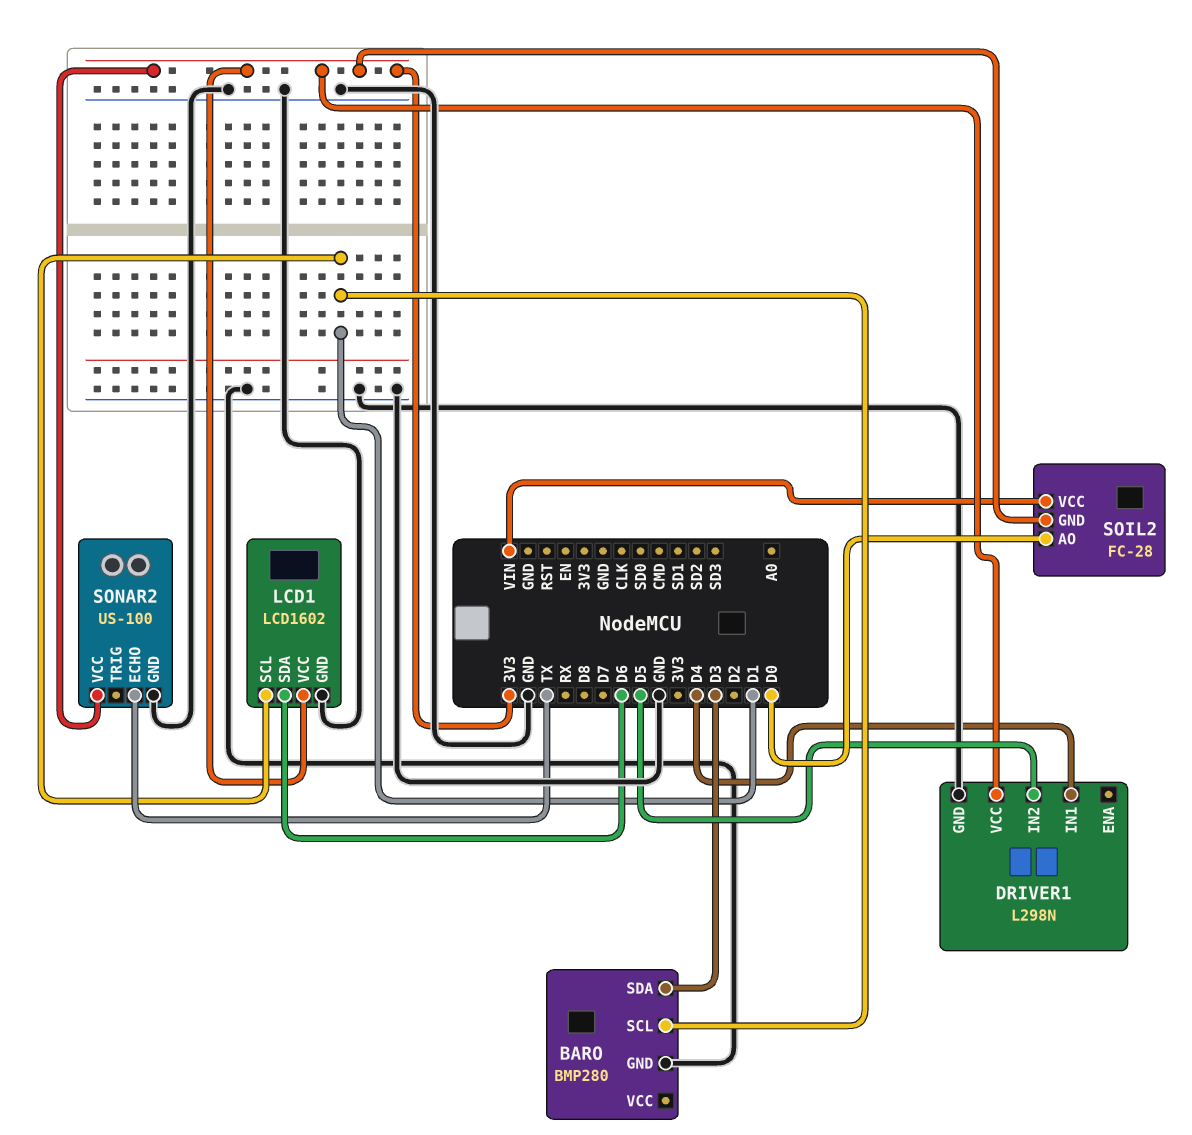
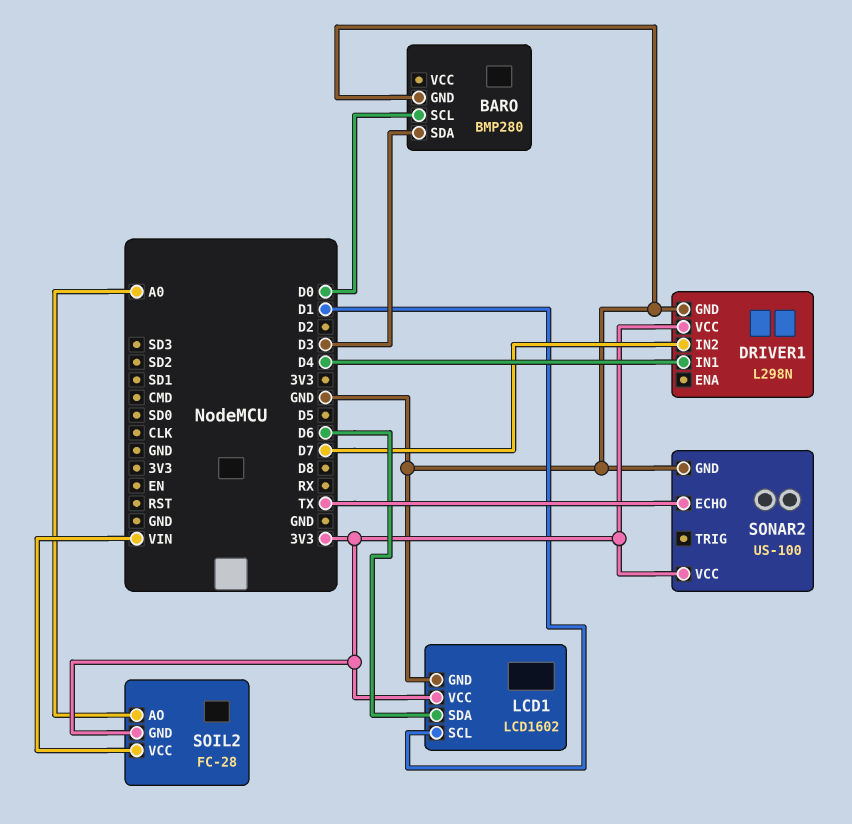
BARO pin SCL: D1 -> D0
DRIVER1 pin IN2: D5 -> D7
SOIL2 pin AO: D0 -> A0

